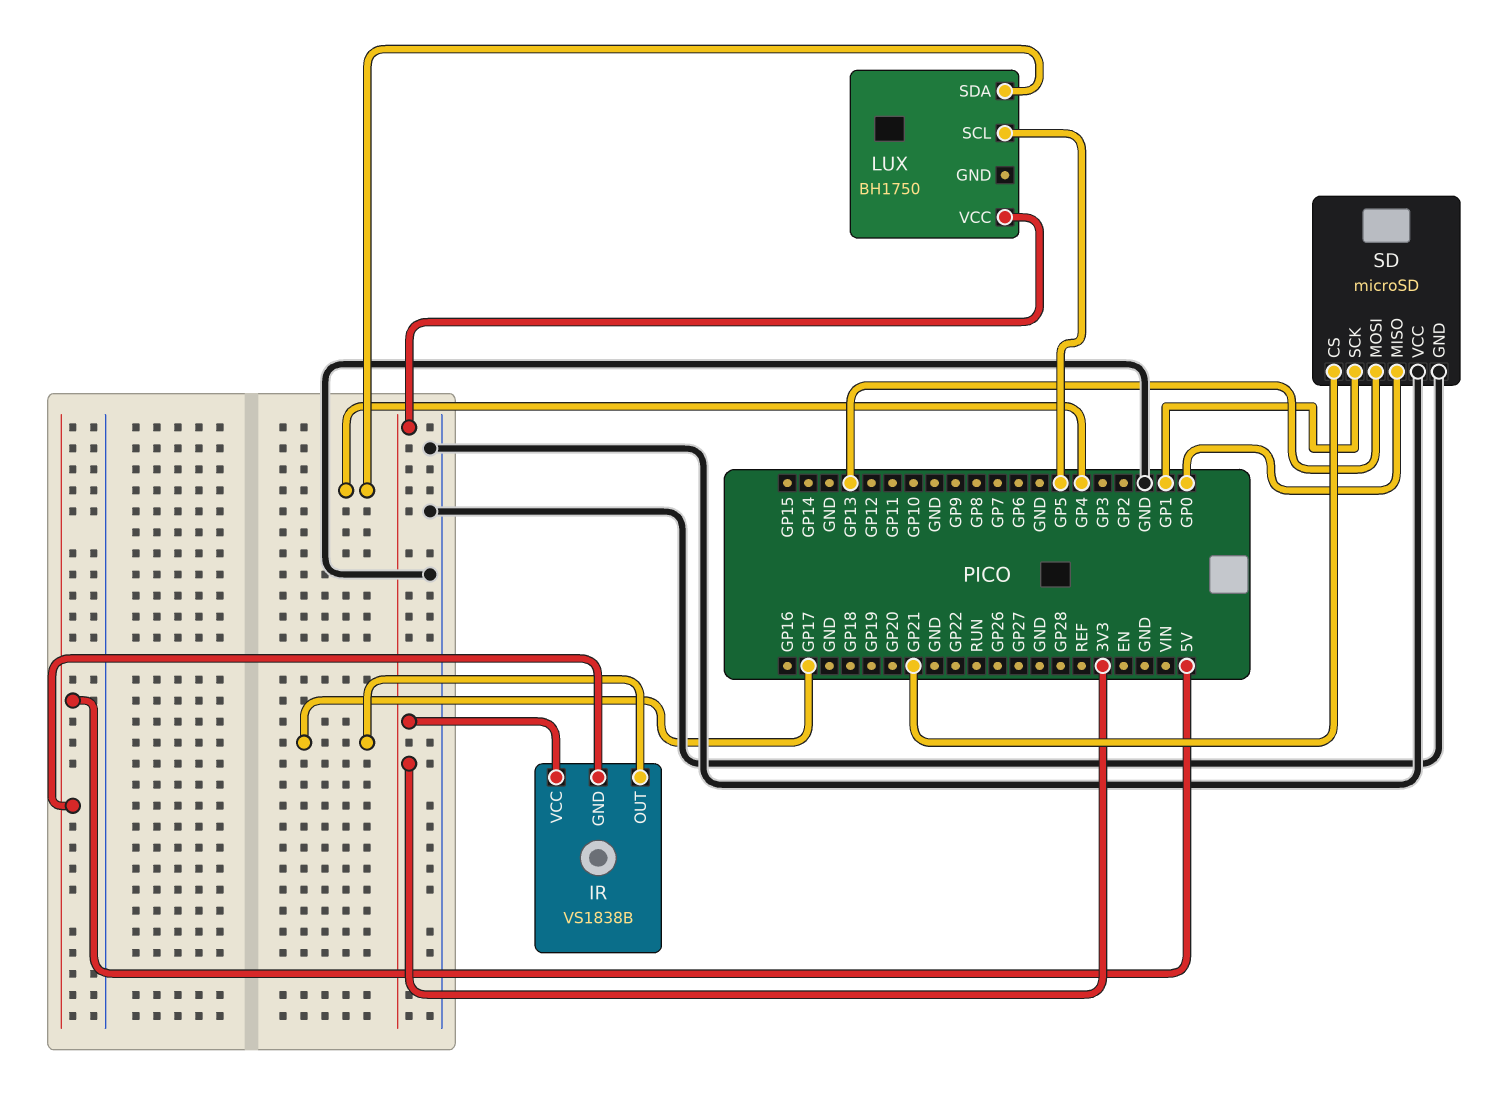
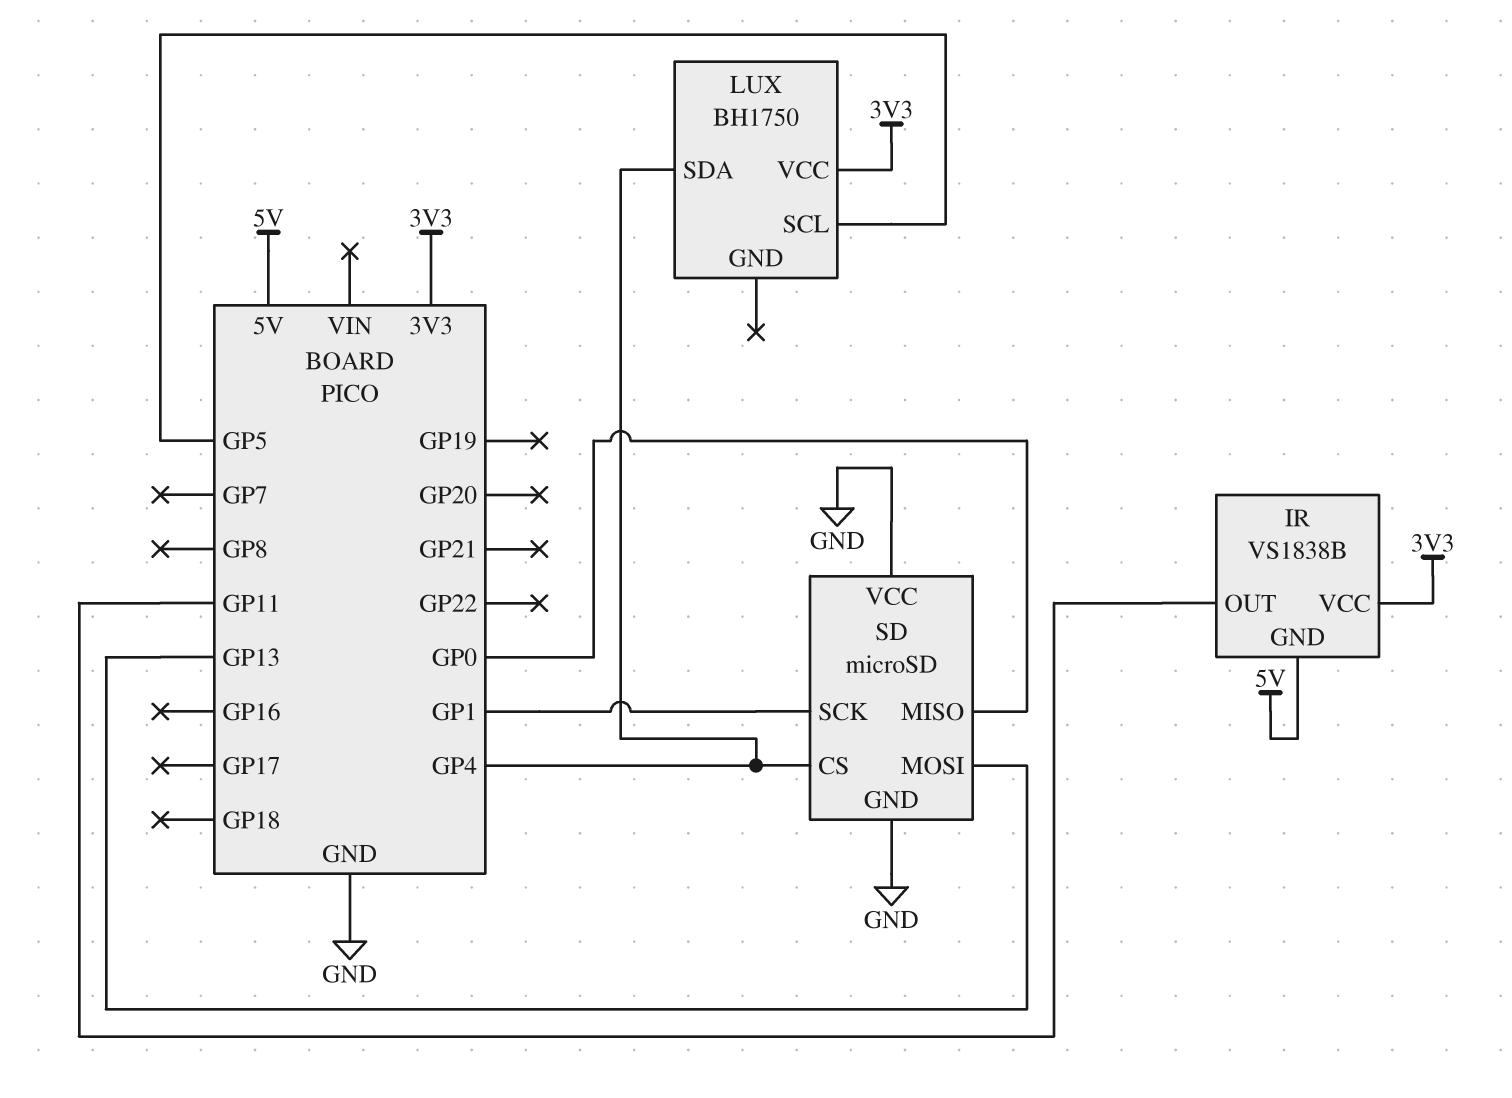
IR pin OUT: GP17 -> GP11
SD pin CS: GP21 -> GP4

